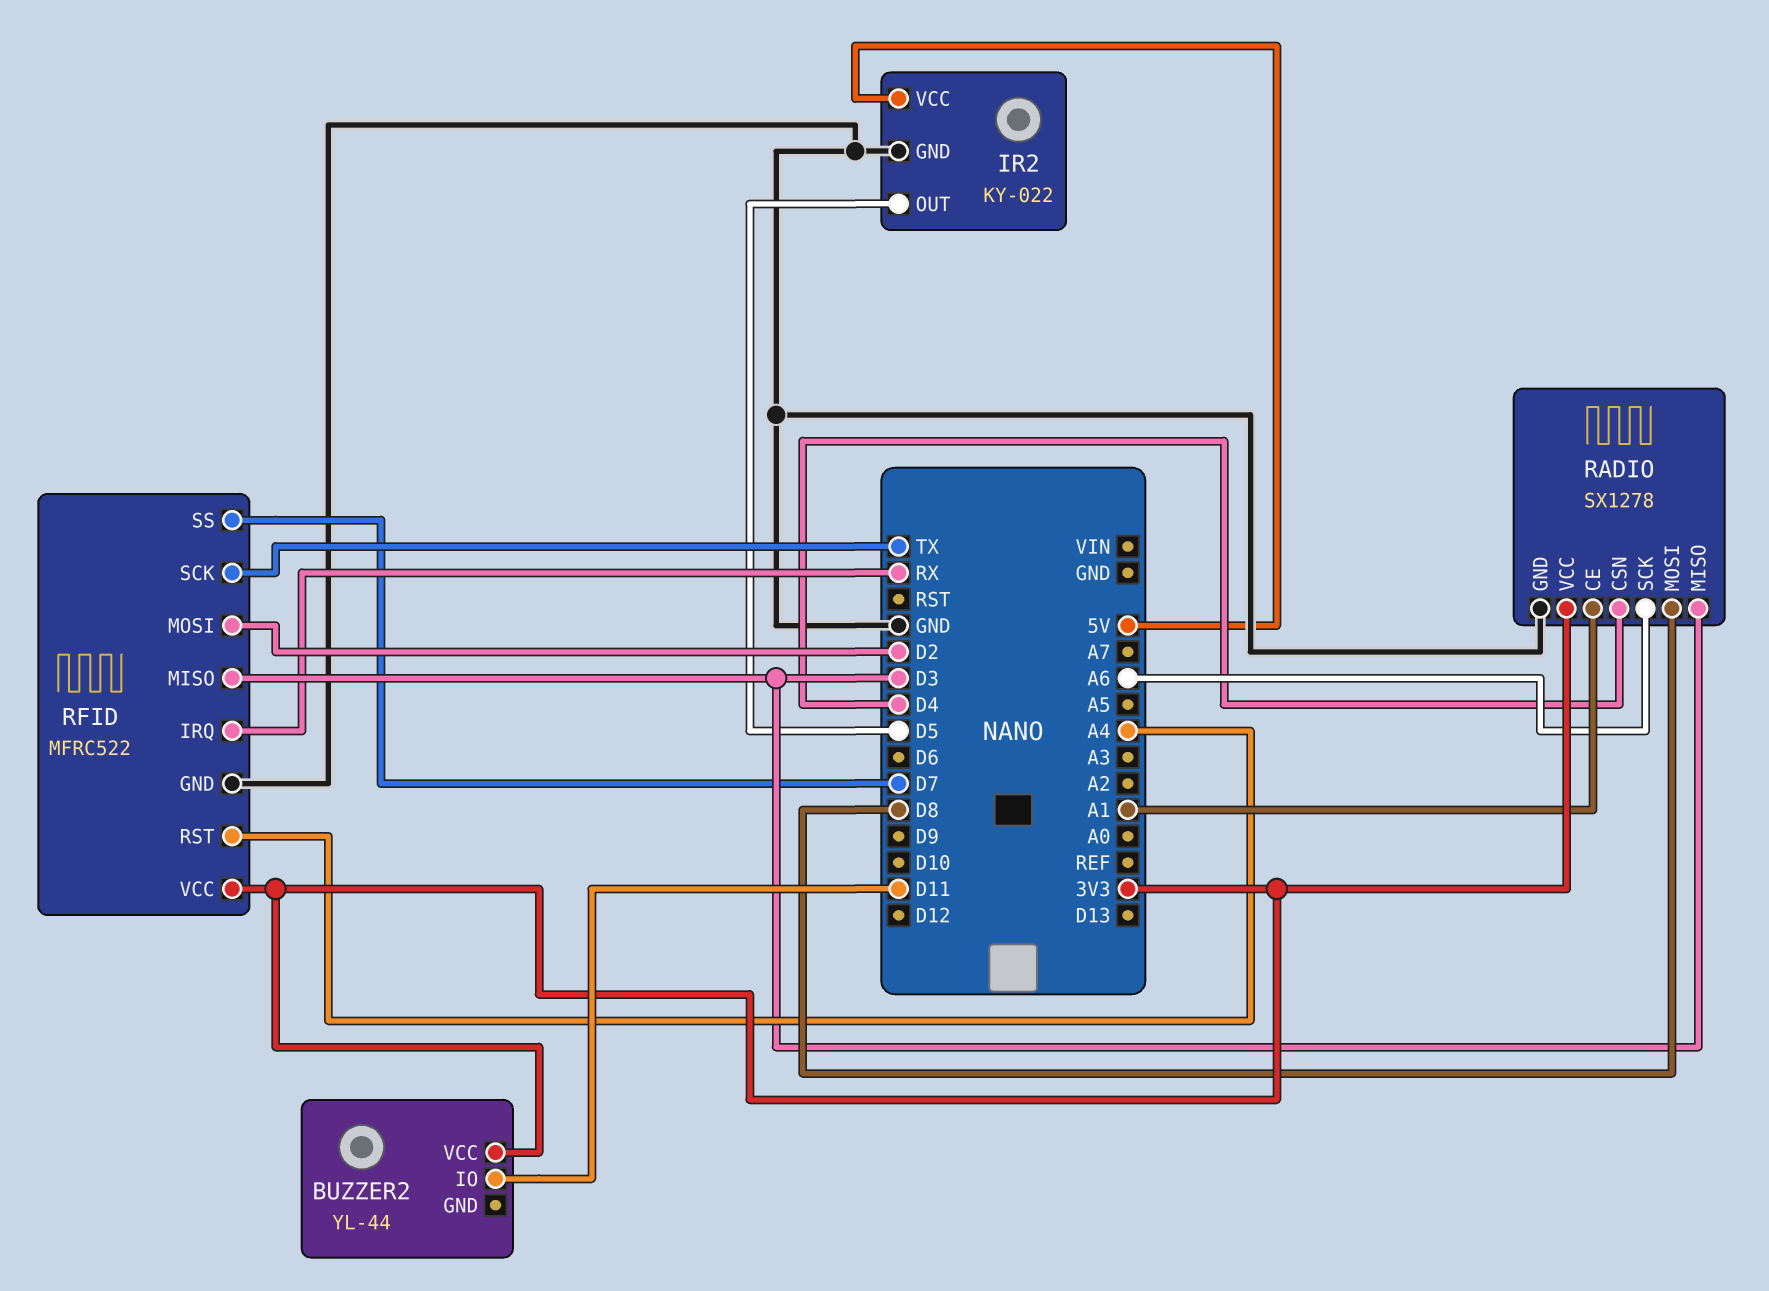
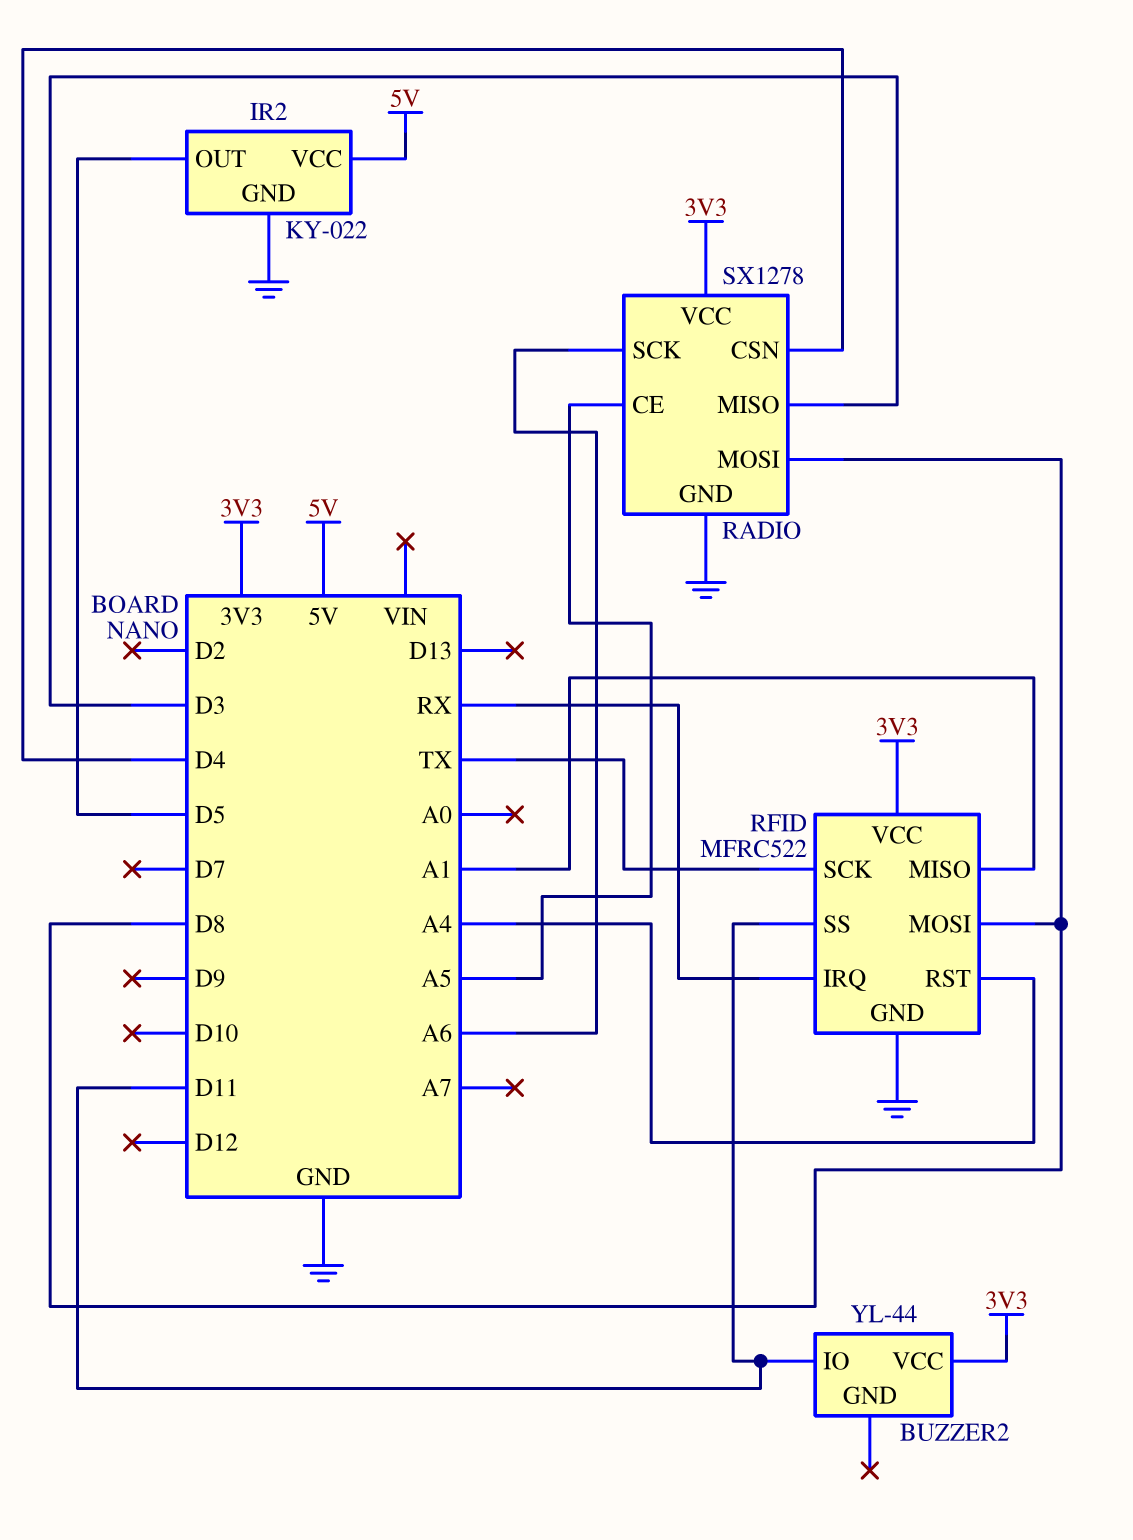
RADIO pin CE: A1 -> A5
RFID pin MISO: D3 -> A1
RFID pin MOSI: D2 -> D8
RFID pin SS: D7 -> D11

